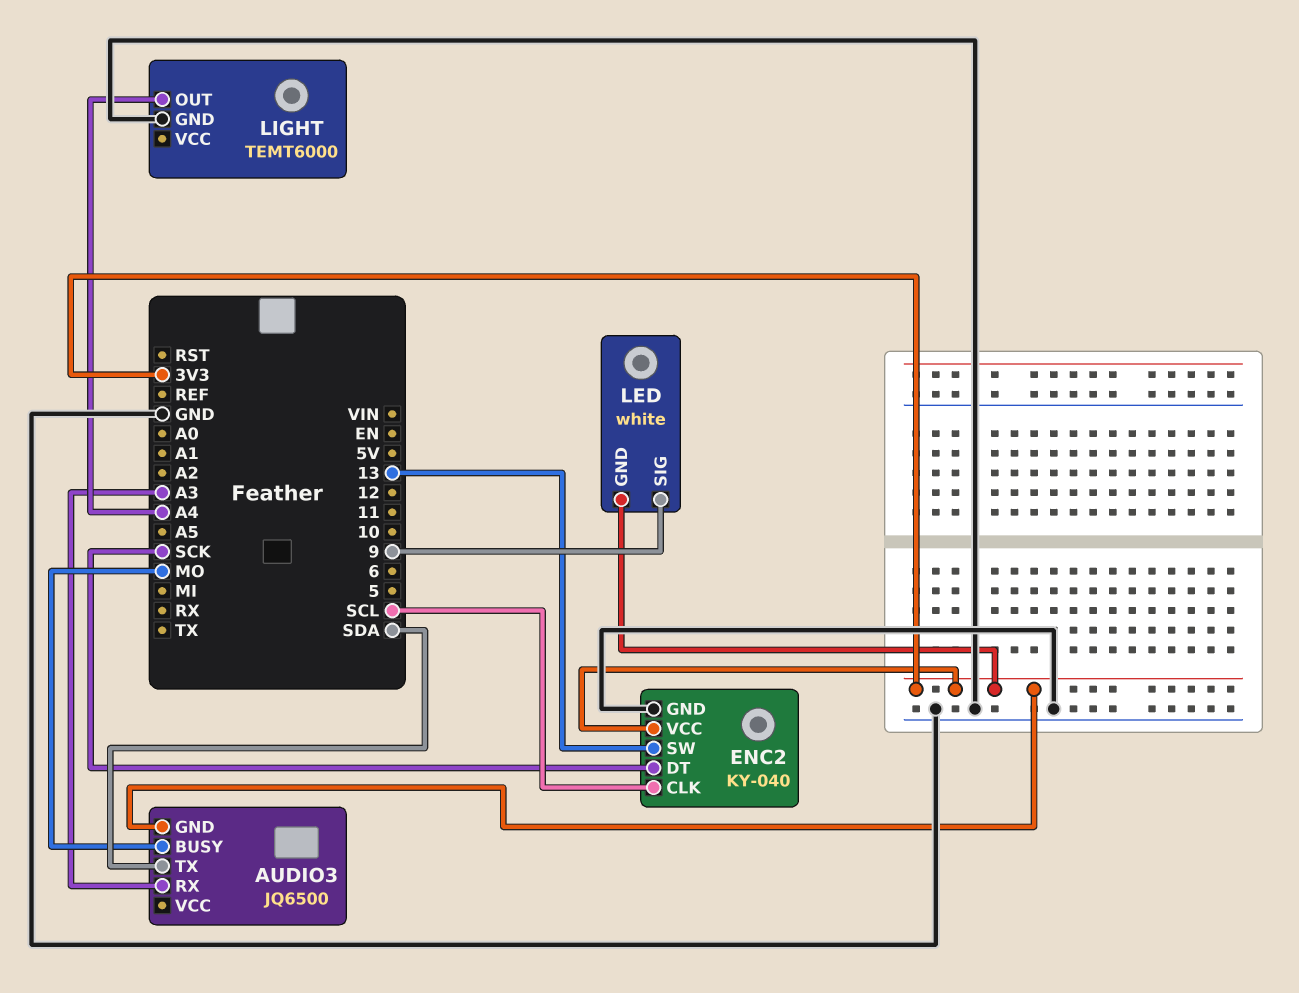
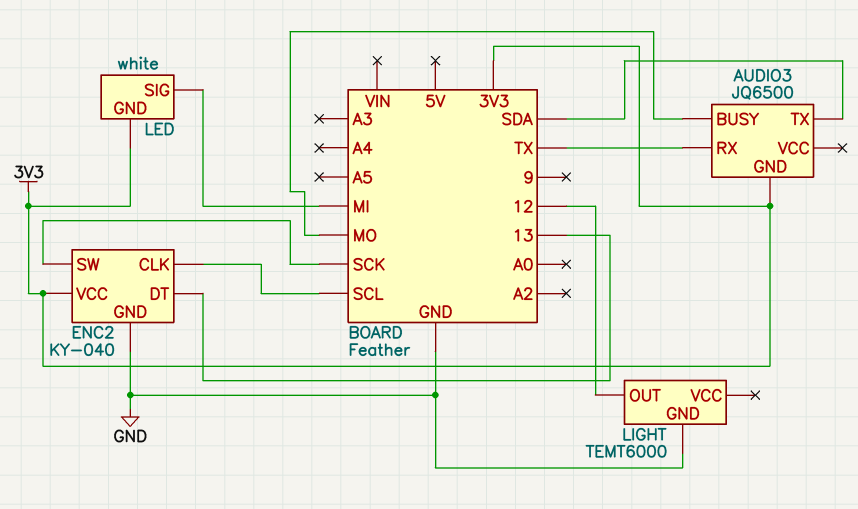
AUDIO3 pin RX: A3 -> TX
ENC2 pin DT: SCK -> 13
ENC2 pin SW: 13 -> SCK
LED pin SIG: 9 -> MI
LIGHT pin OUT: A4 -> 12

